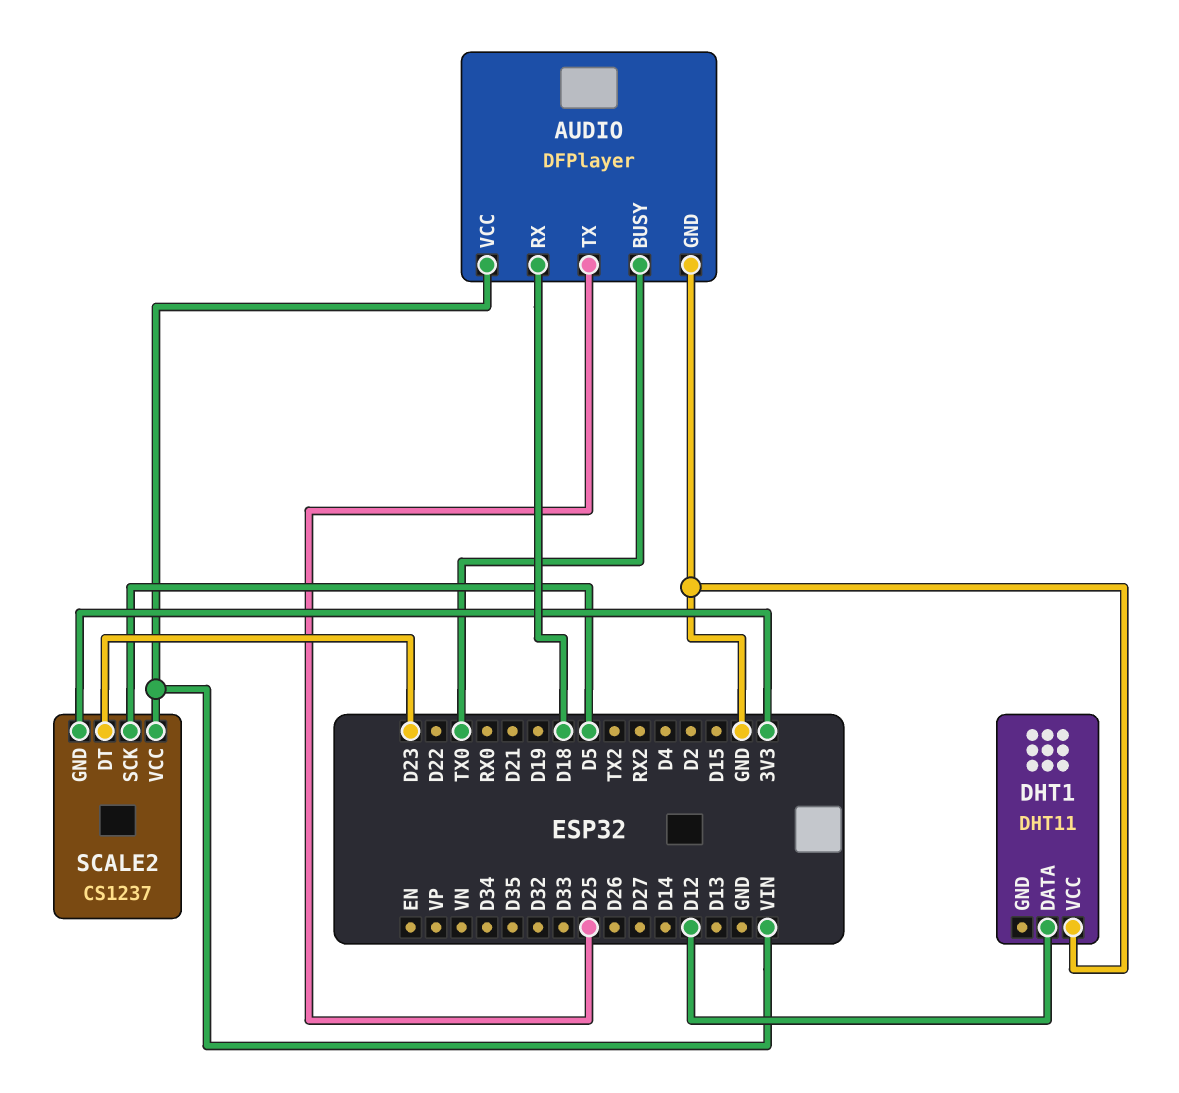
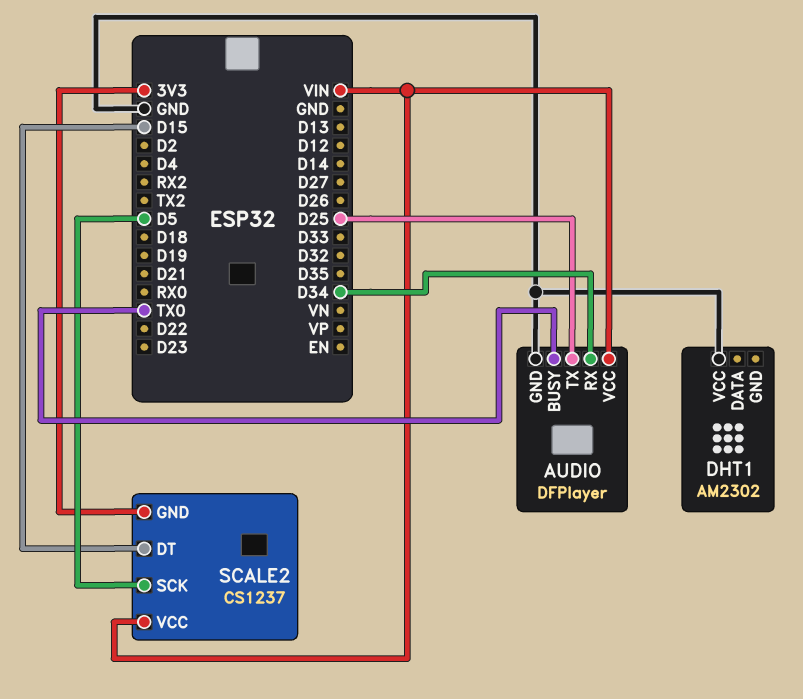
AUDIO pin RX: D18 -> D34
DHT1: DHT11 -> AM2302
DHT1 pin DATA: D12 -> none
SCALE2 pin DT: D23 -> D15

